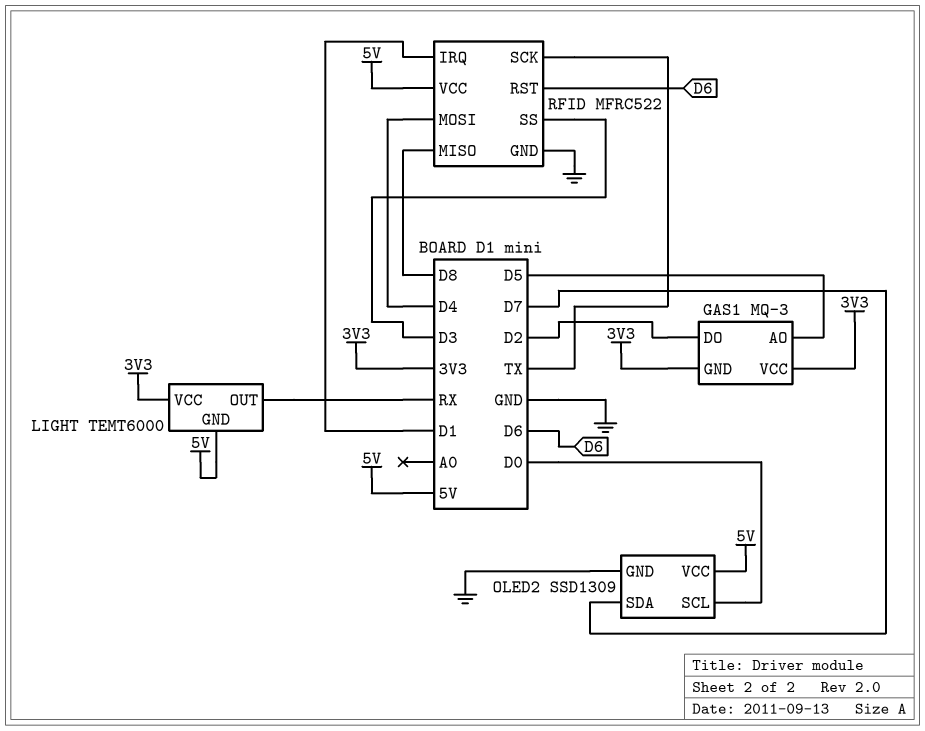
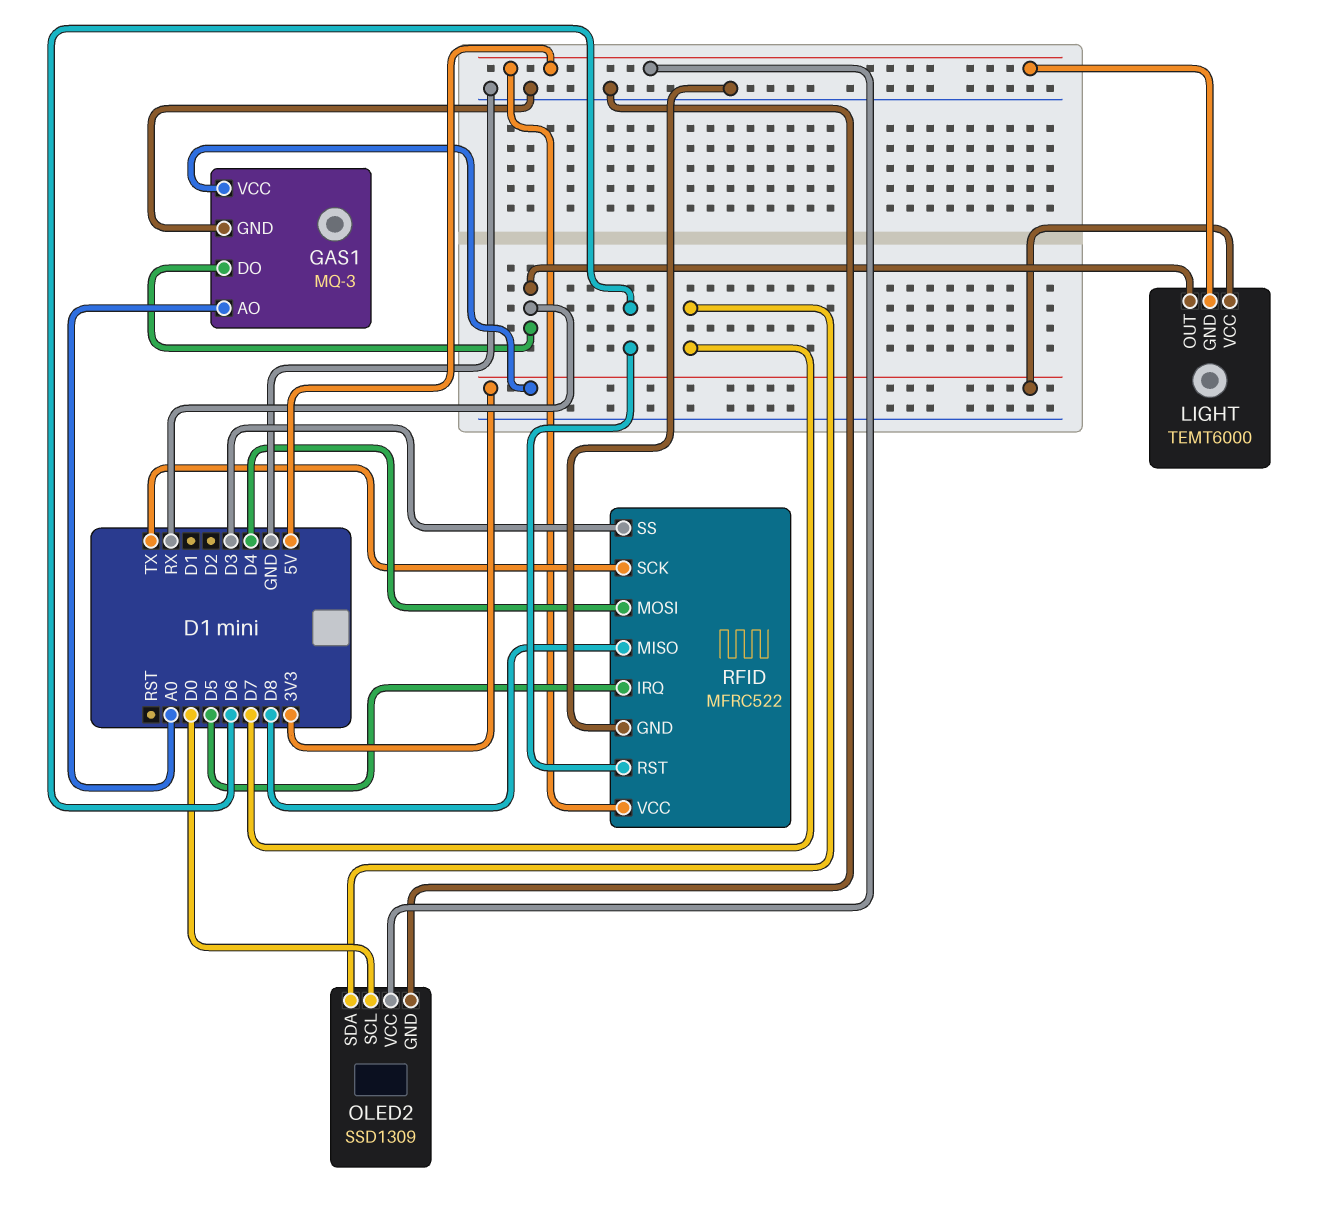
GAS1 pin AO: D5 -> A0
GAS1 pin DO: D2 -> RX
GAS1 pin GND: 3V3 -> GND
RFID pin IRQ: D1 -> D5

